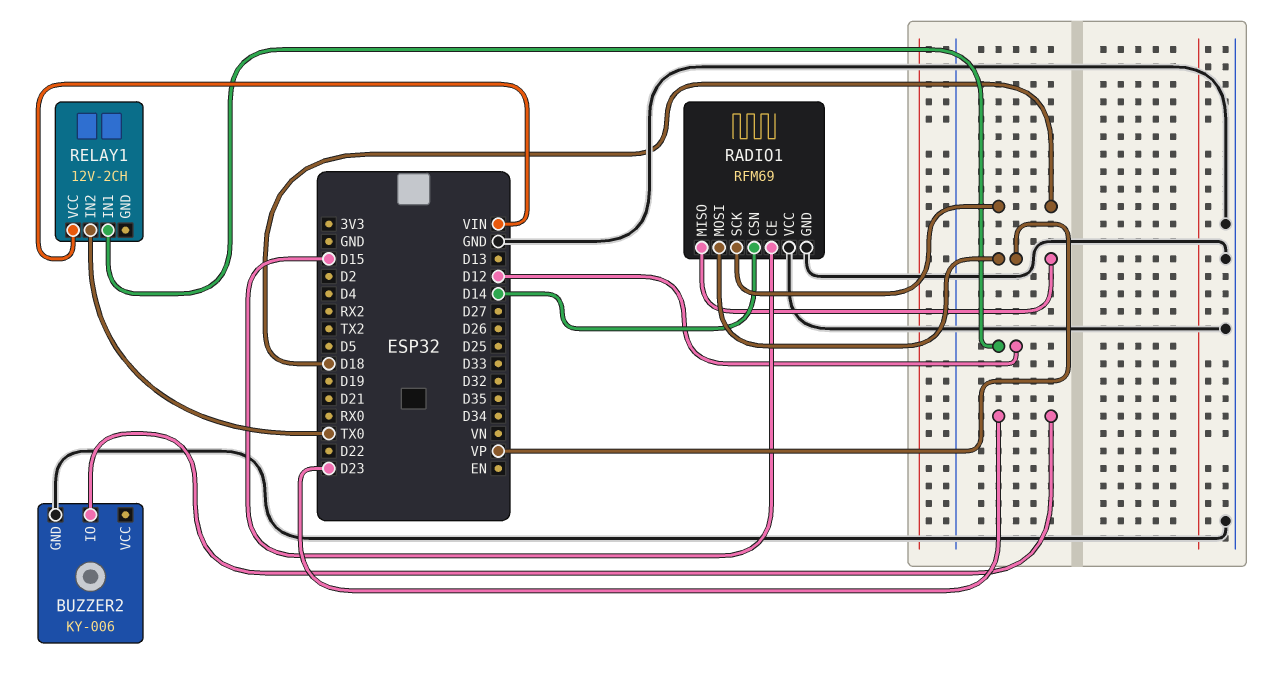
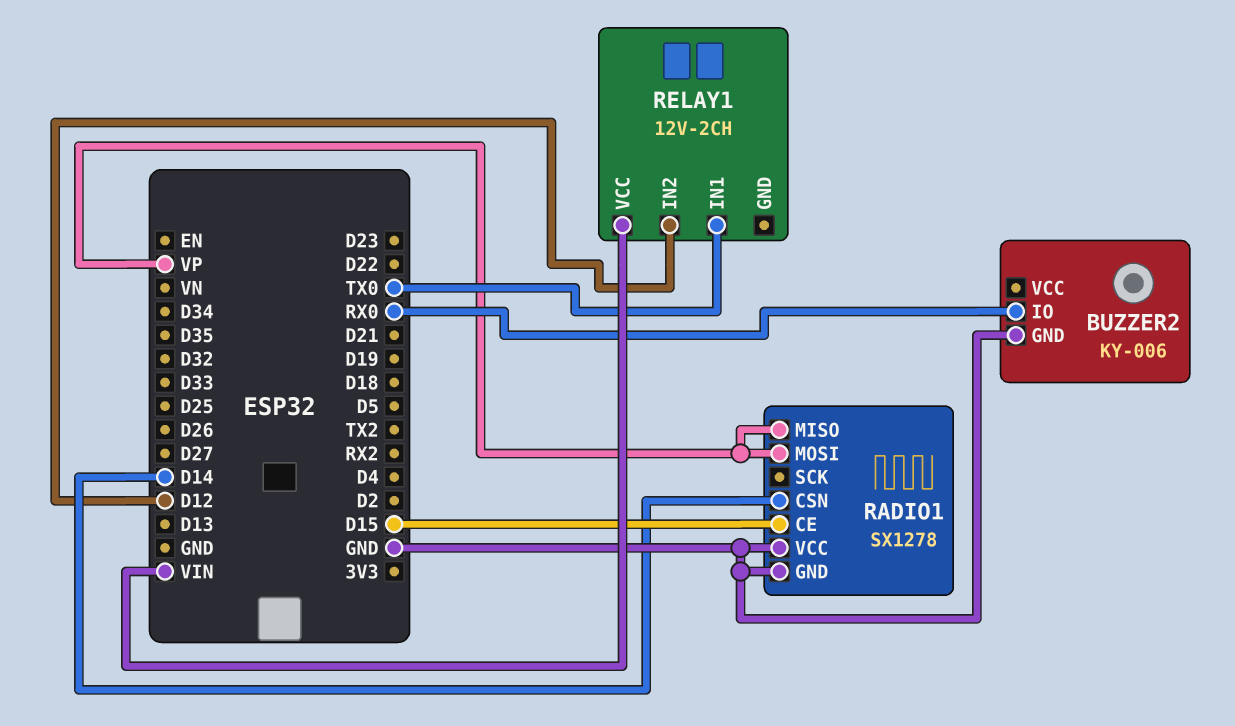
BUZZER2 pin IO: D23 -> RX0
RADIO1: RFM69 -> SX1278
RADIO1 pin SCK: D18 -> none
RELAY1 pin IN1: D12 -> TX0
RELAY1 pin IN2: TX0 -> D12

